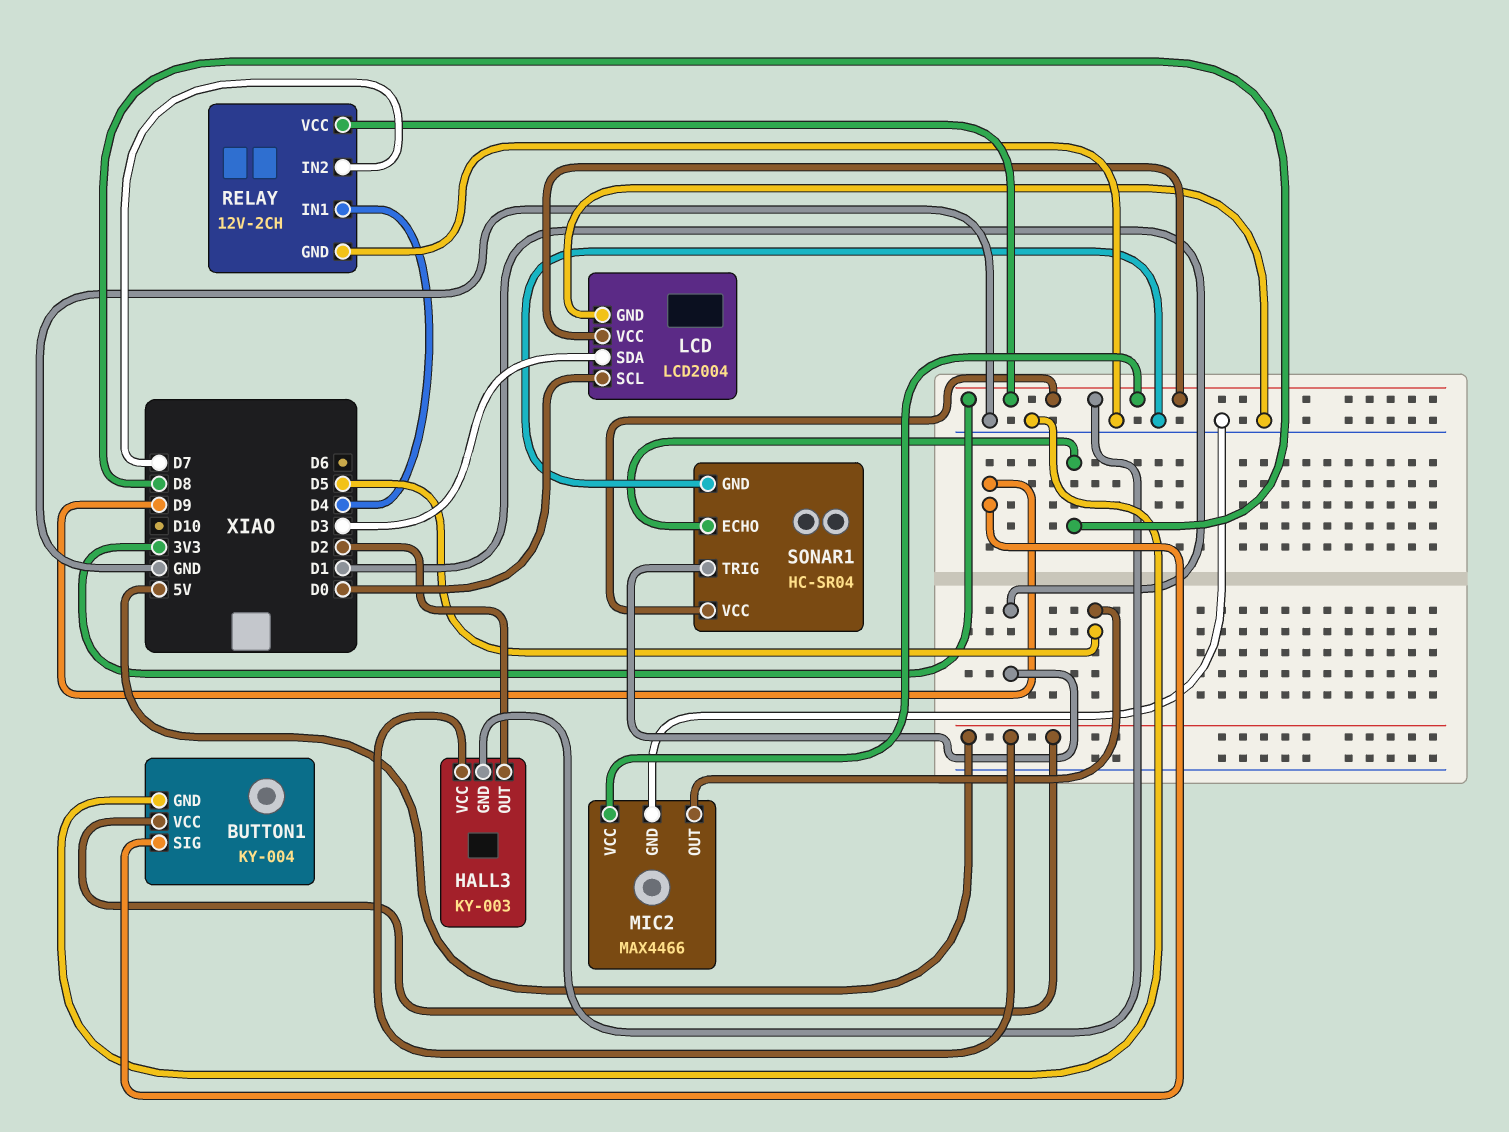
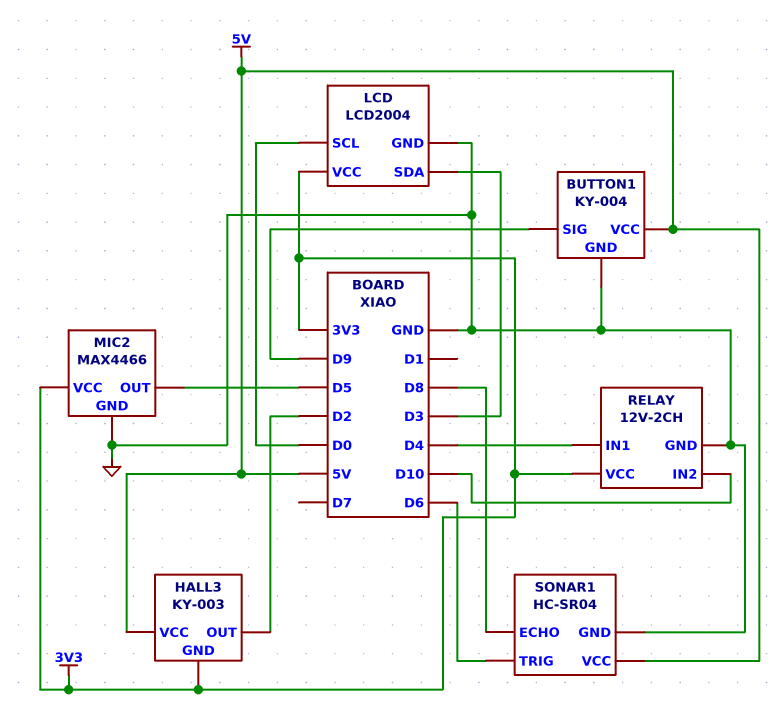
RELAY pin IN2: D7 -> D10
SONAR1 pin TRIG: D1 -> D6
SONAR1 pin VCC: 3V3 -> 5V

